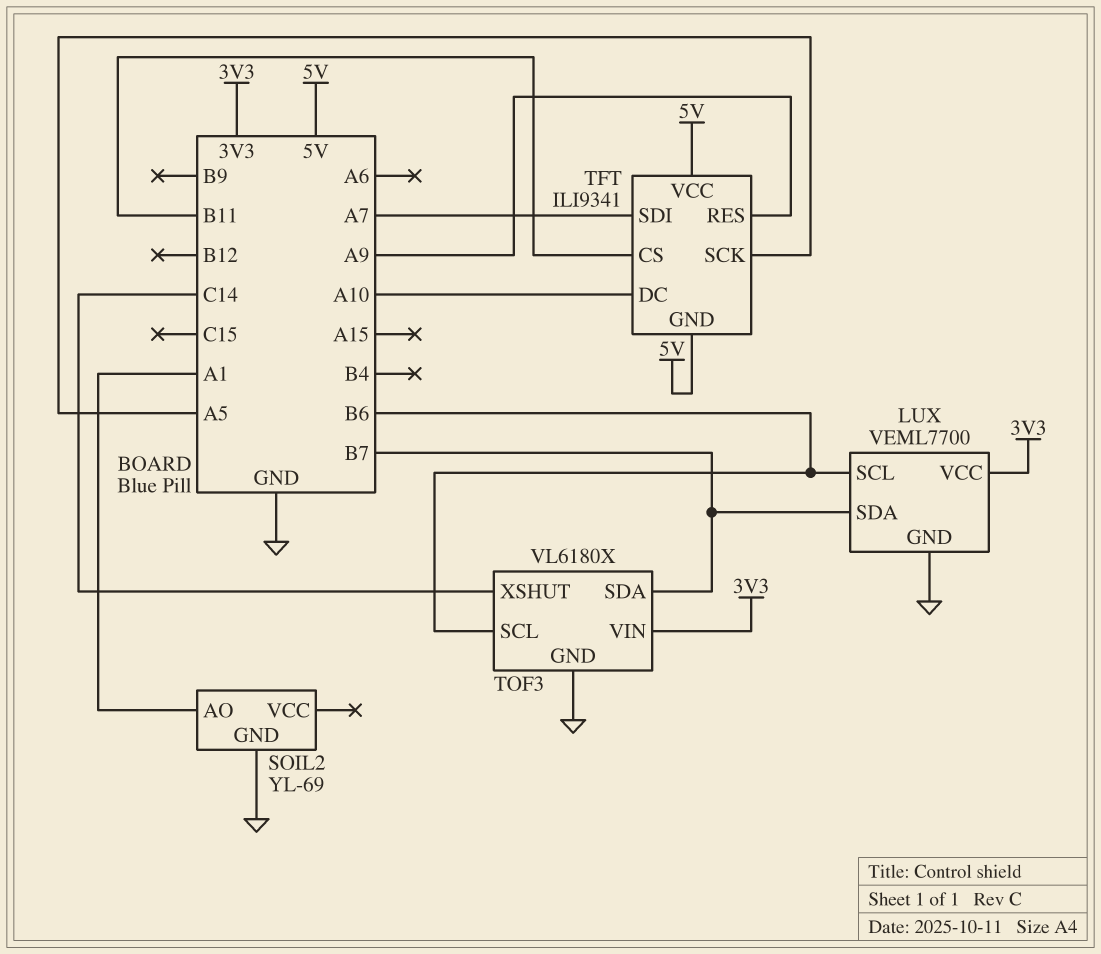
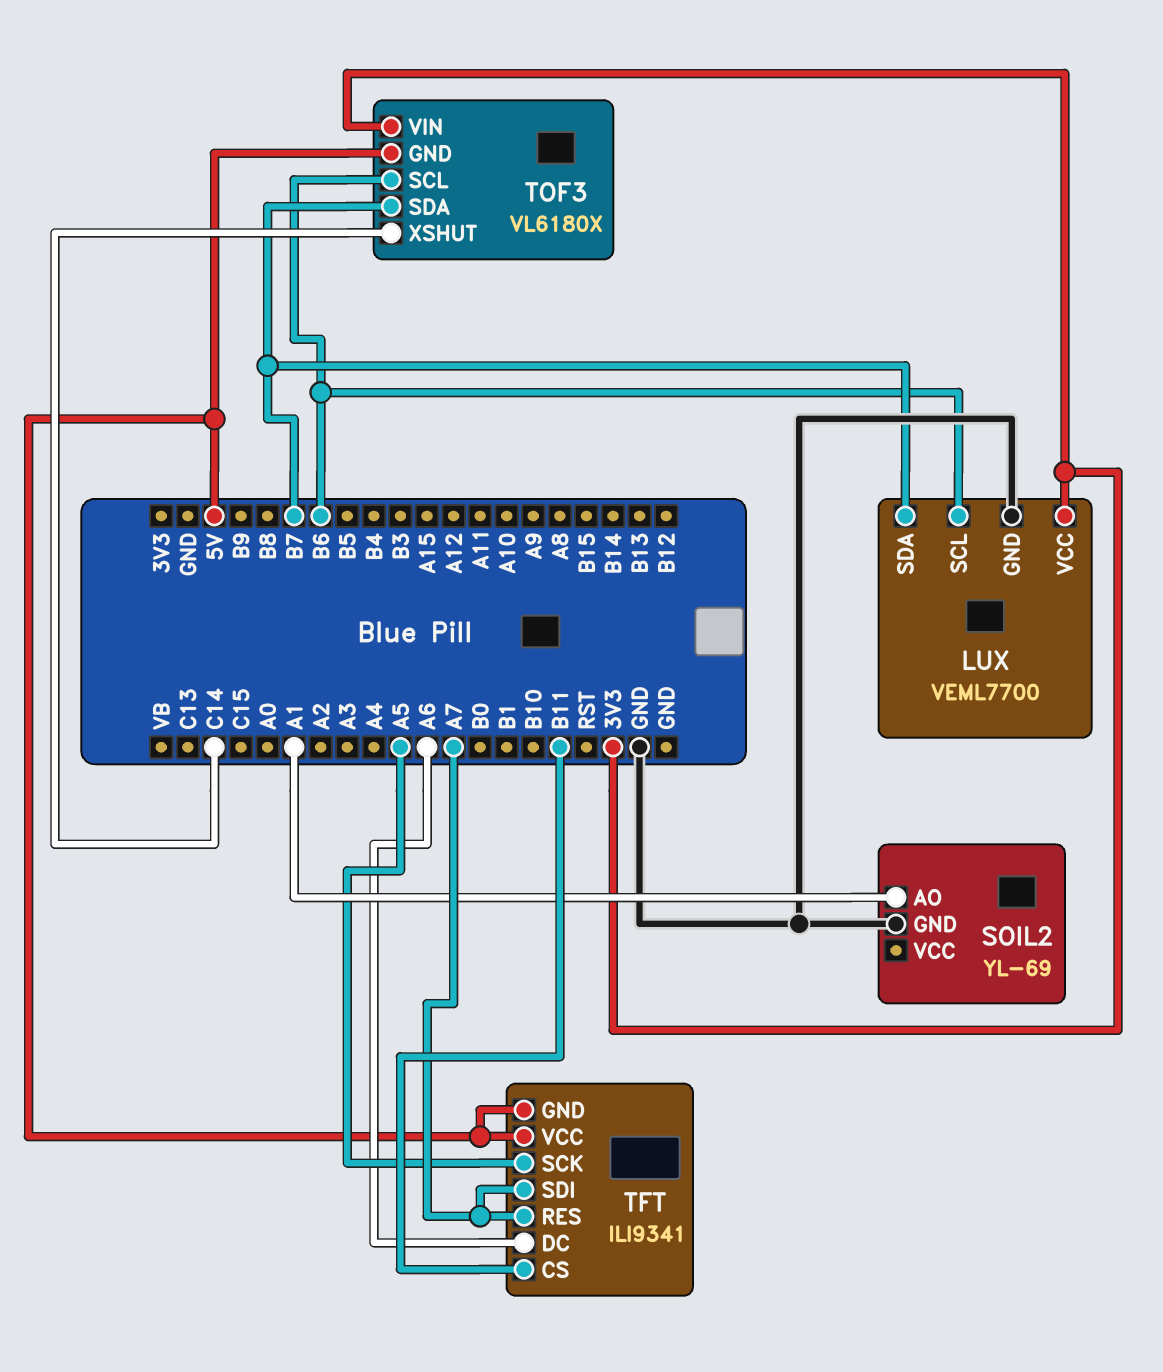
TFT pin DC: A10 -> A6
TFT pin RES: A9 -> A7
TOF3 pin GND: GND -> 5V

